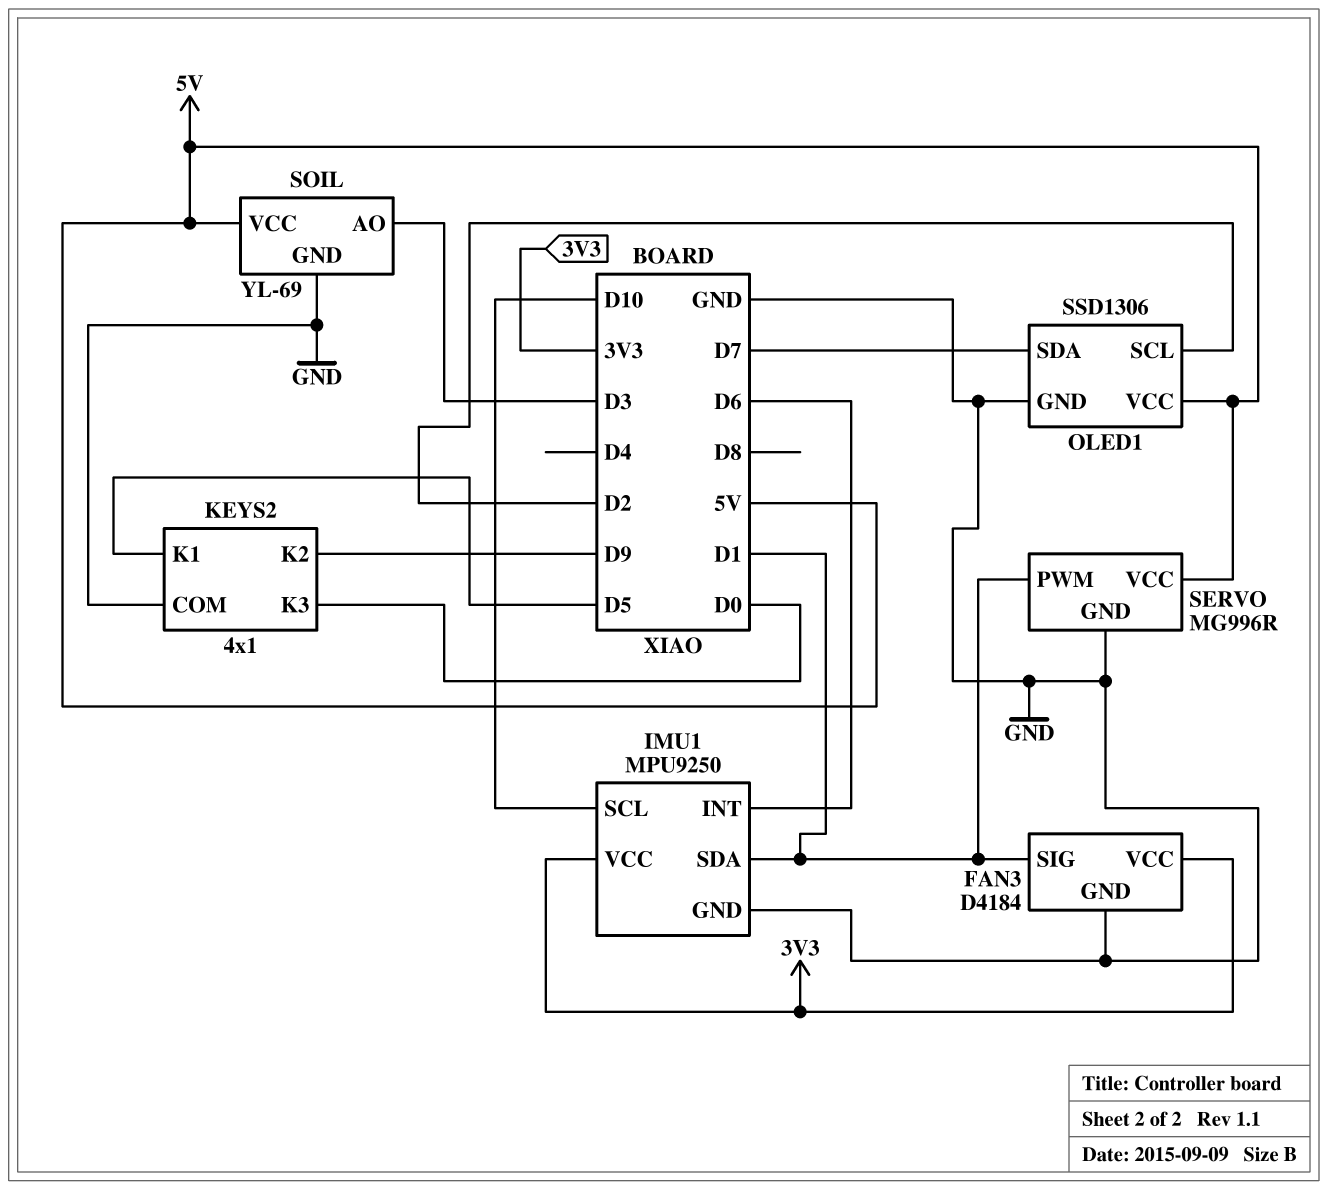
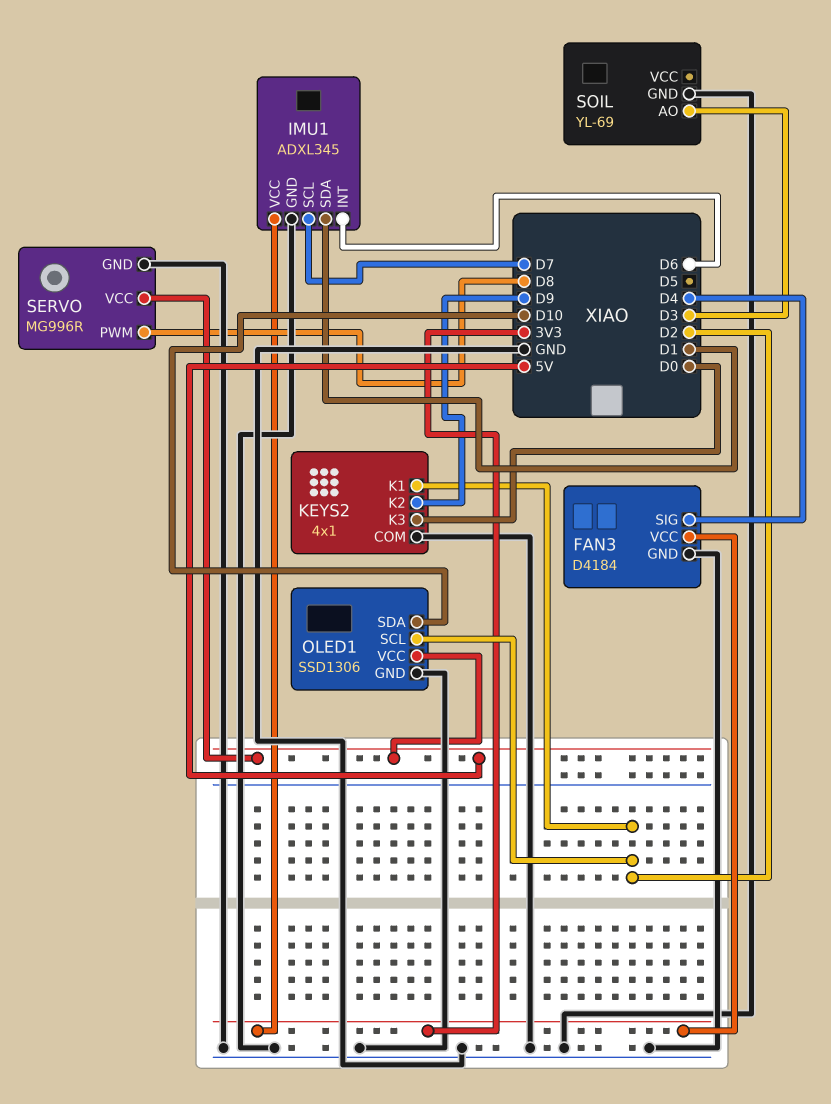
FAN3 pin SIG: D1 -> D4
IMU1: MPU9250 -> ADXL345
IMU1 pin SCL: D10 -> D7
KEYS2 pin K1: D5 -> D2
OLED1 pin SDA: D7 -> D10
SERVO pin PWM: D1 -> D8
SOIL pin VCC: 5V -> none

